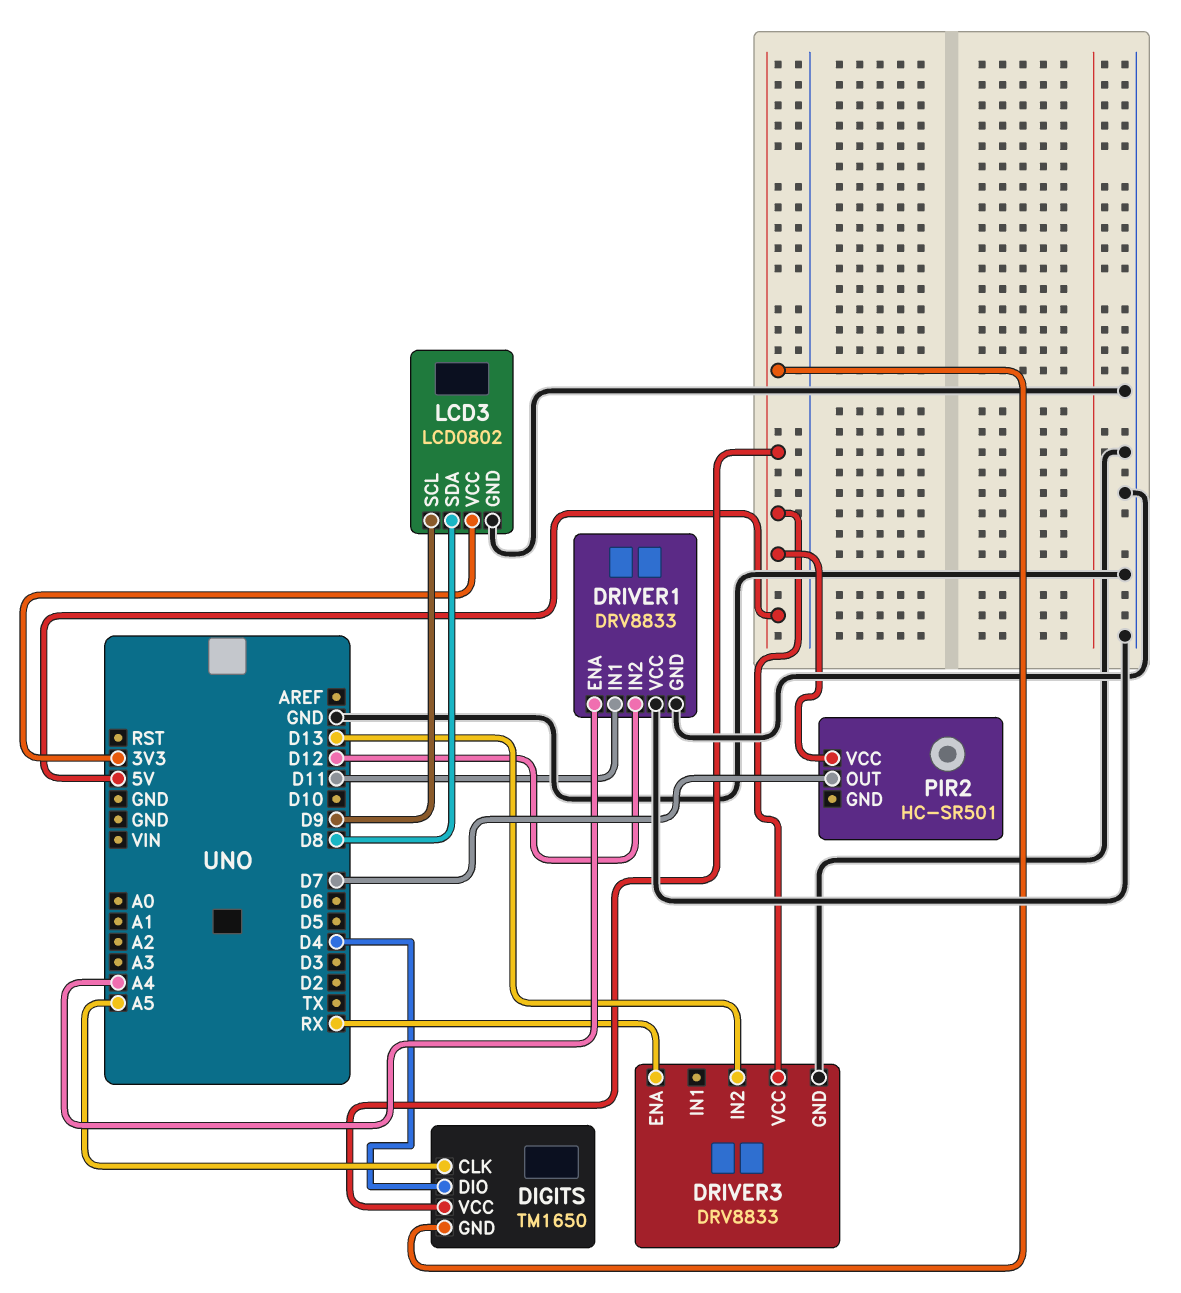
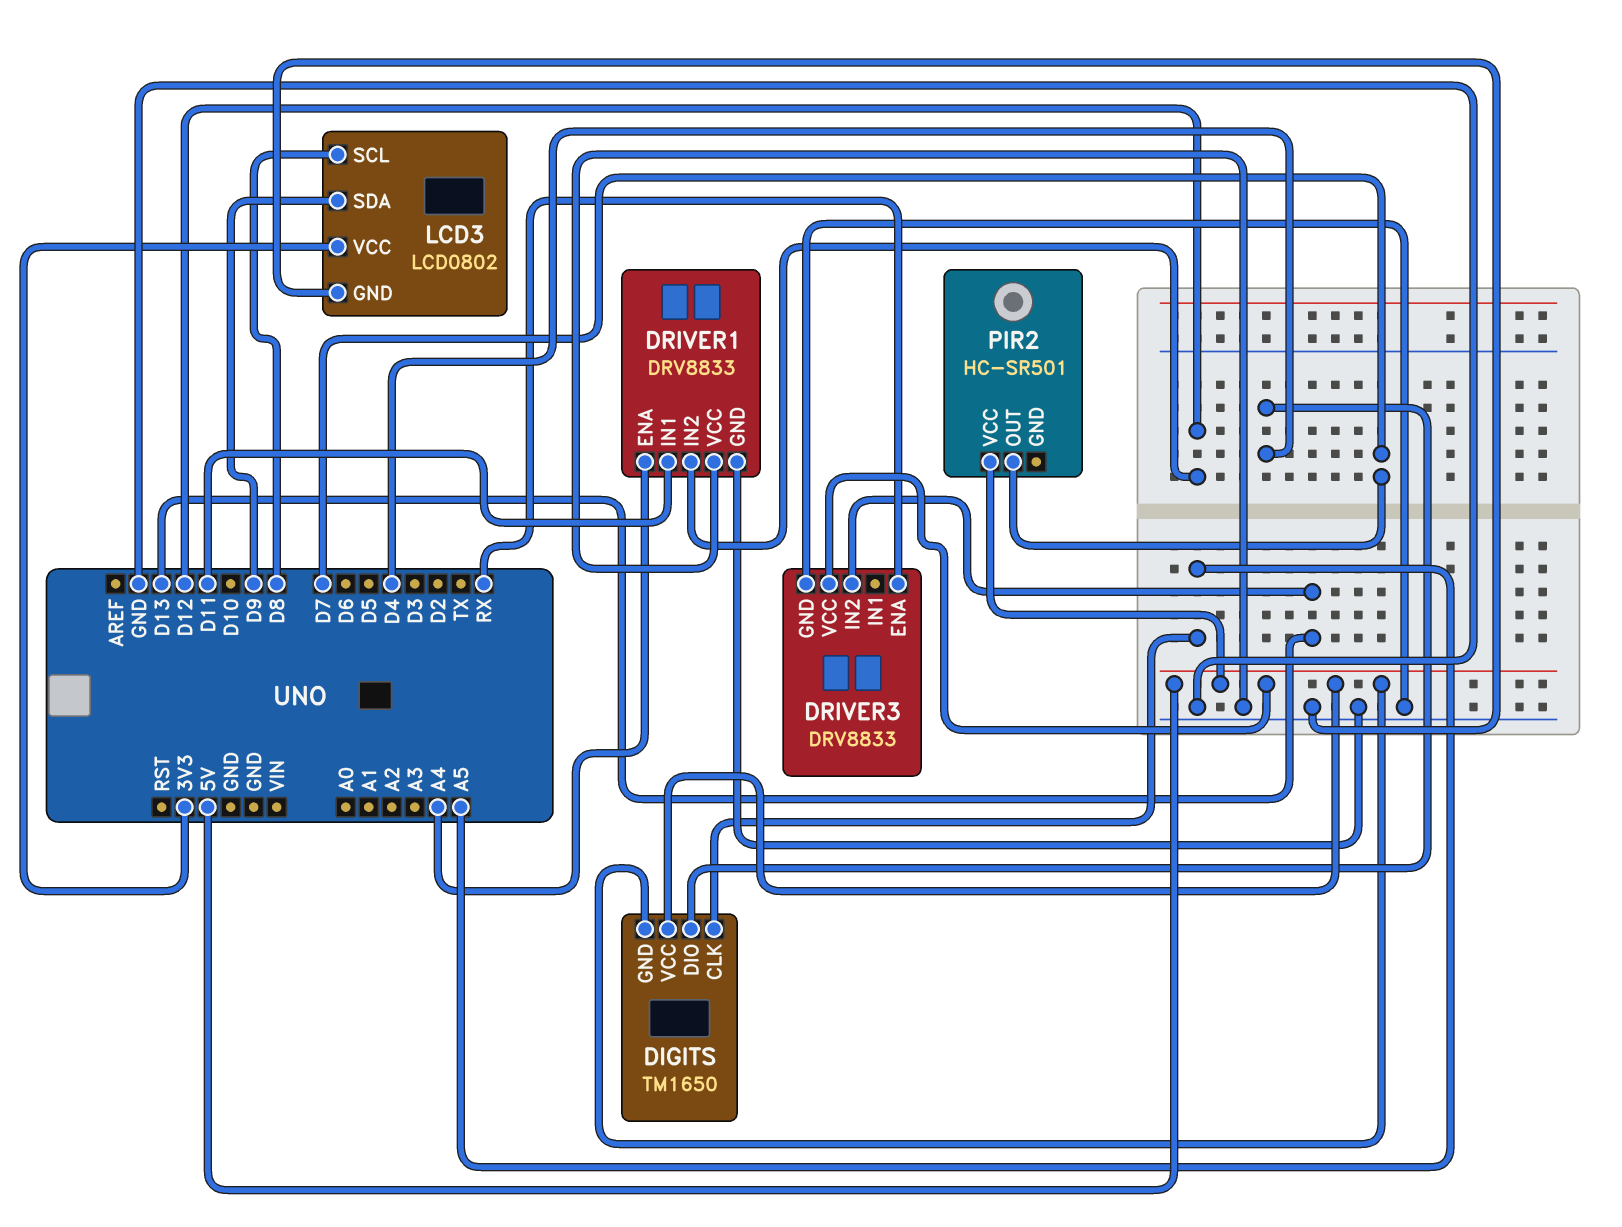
LCD3 pin SCL: D9 -> D8
LCD3 pin SDA: D8 -> D9

